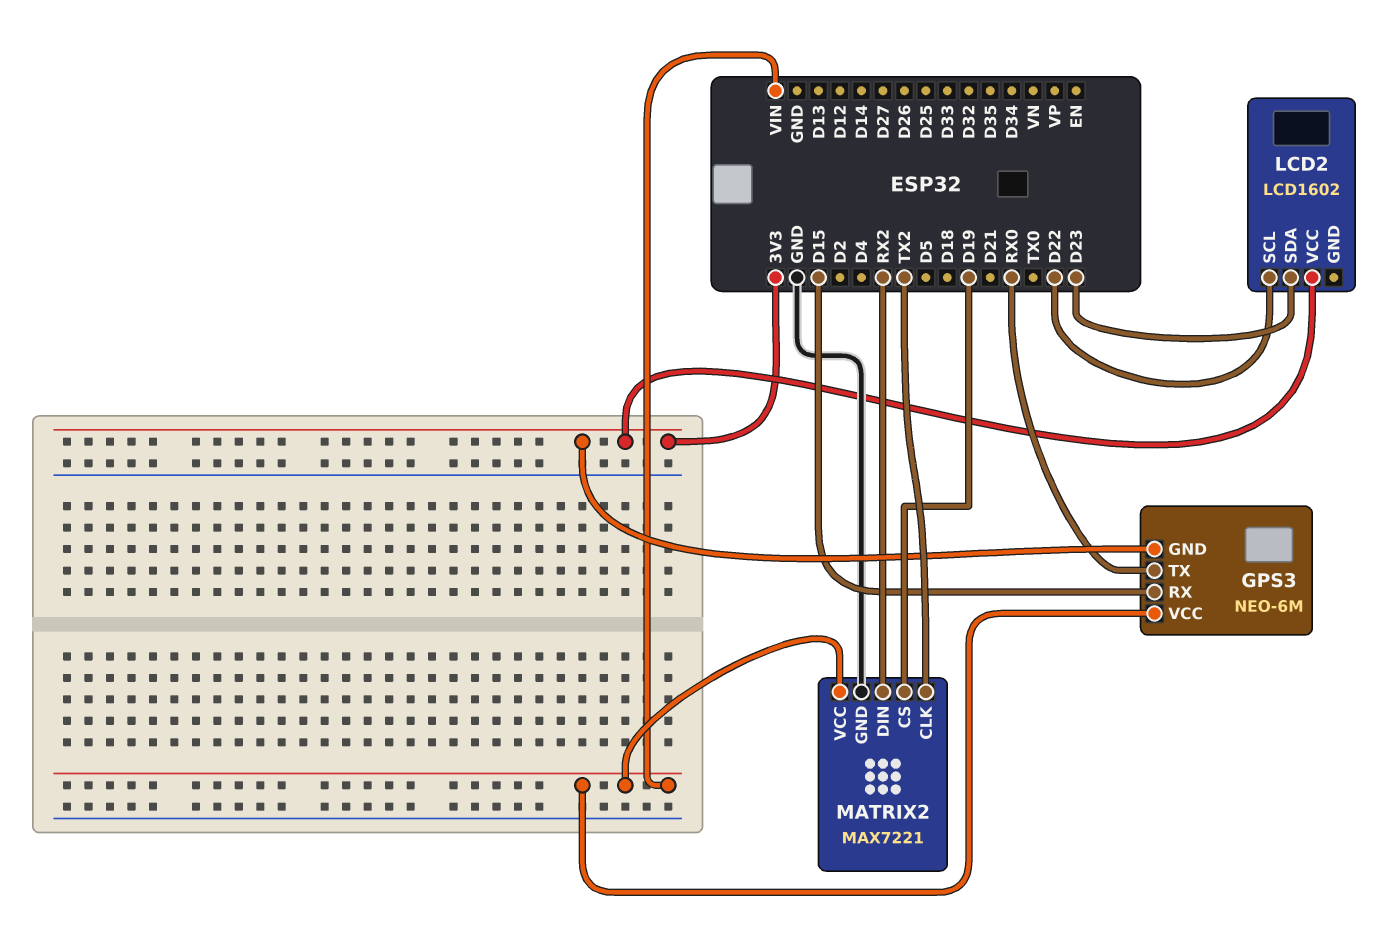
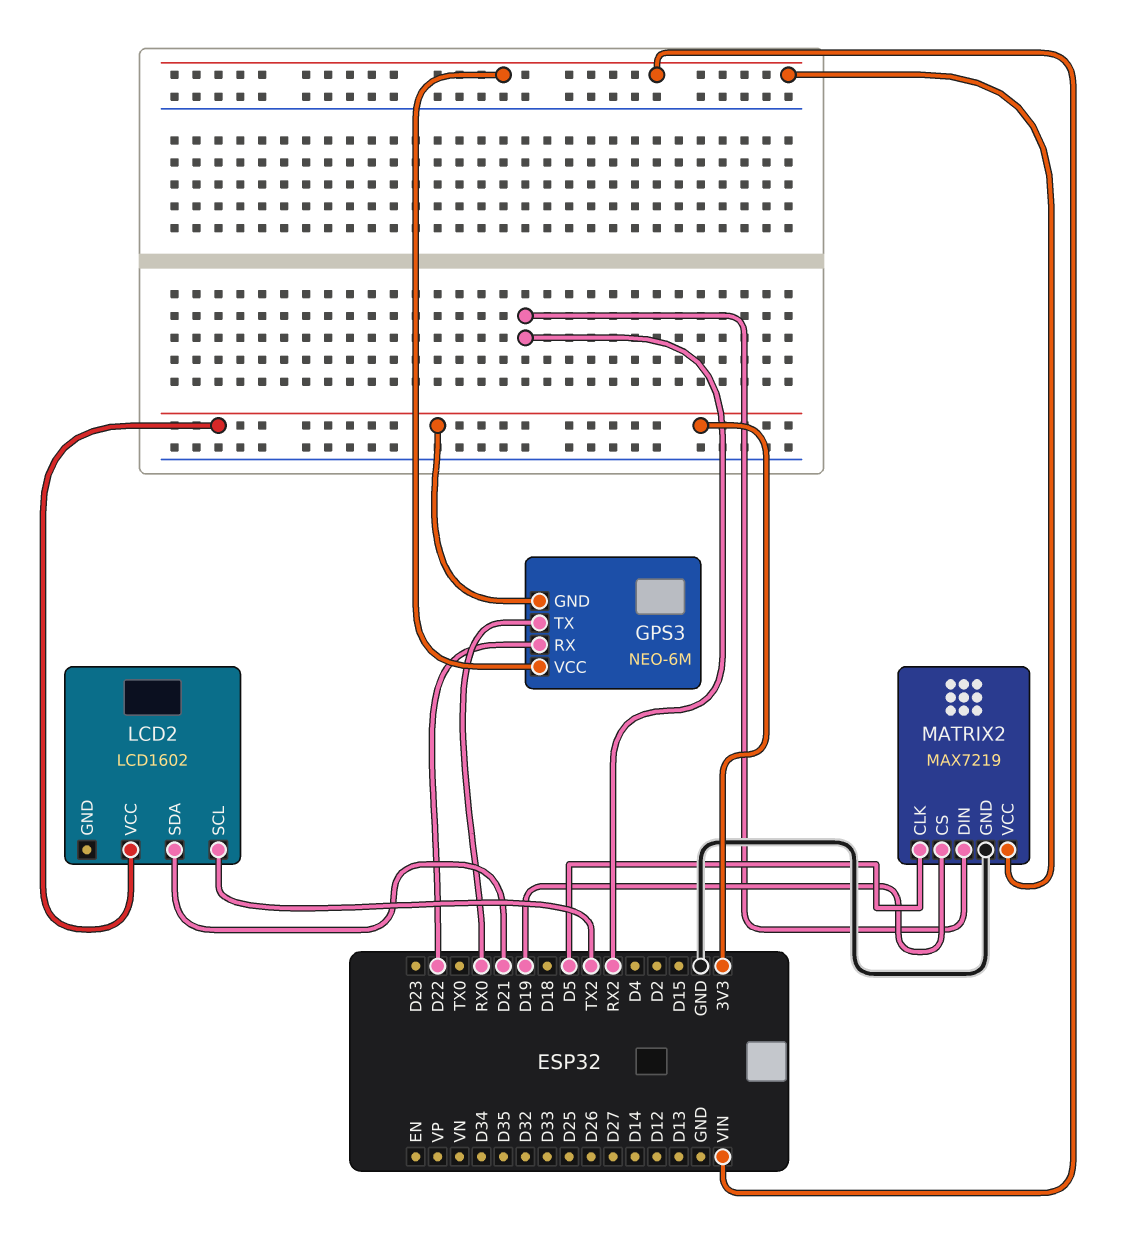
GPS3 pin RX: D15 -> D22
LCD2 pin SCL: D22 -> TX2
LCD2 pin SDA: D23 -> D21
MATRIX2: MAX7221 -> MAX7219
MATRIX2 pin CLK: TX2 -> D5

